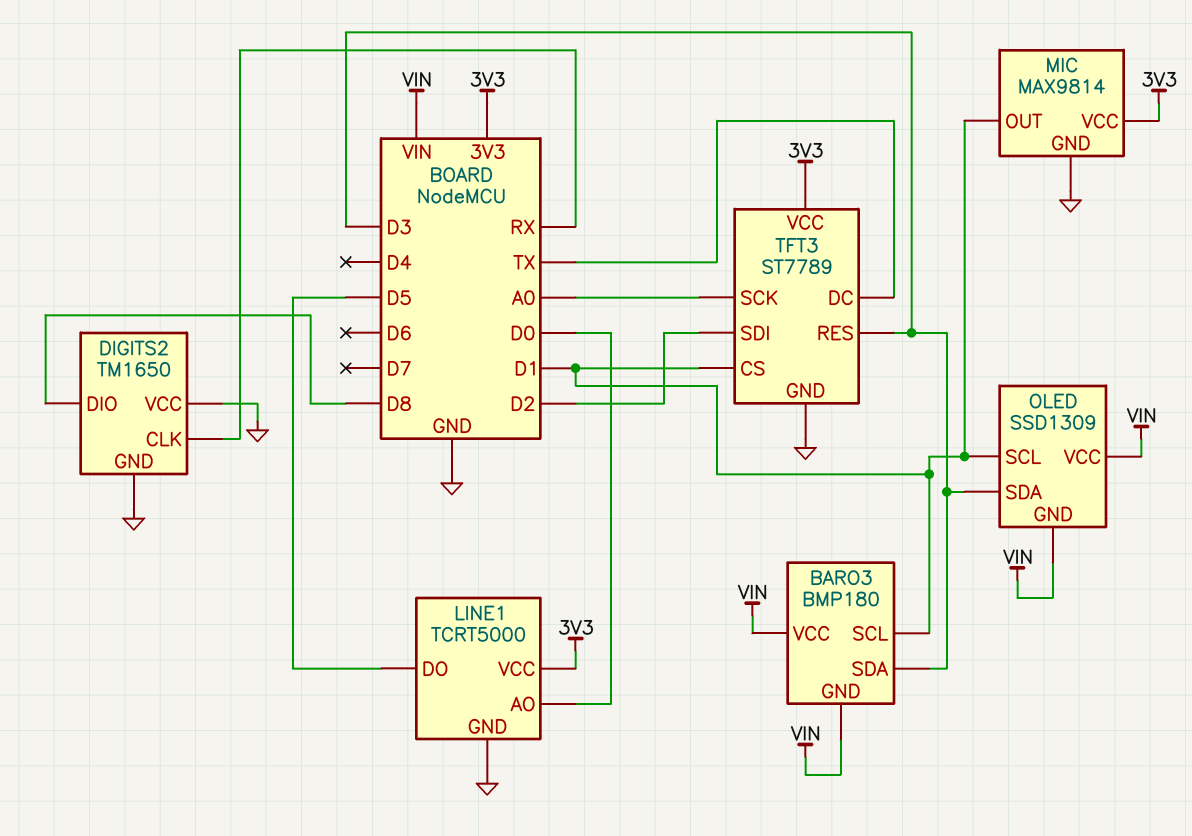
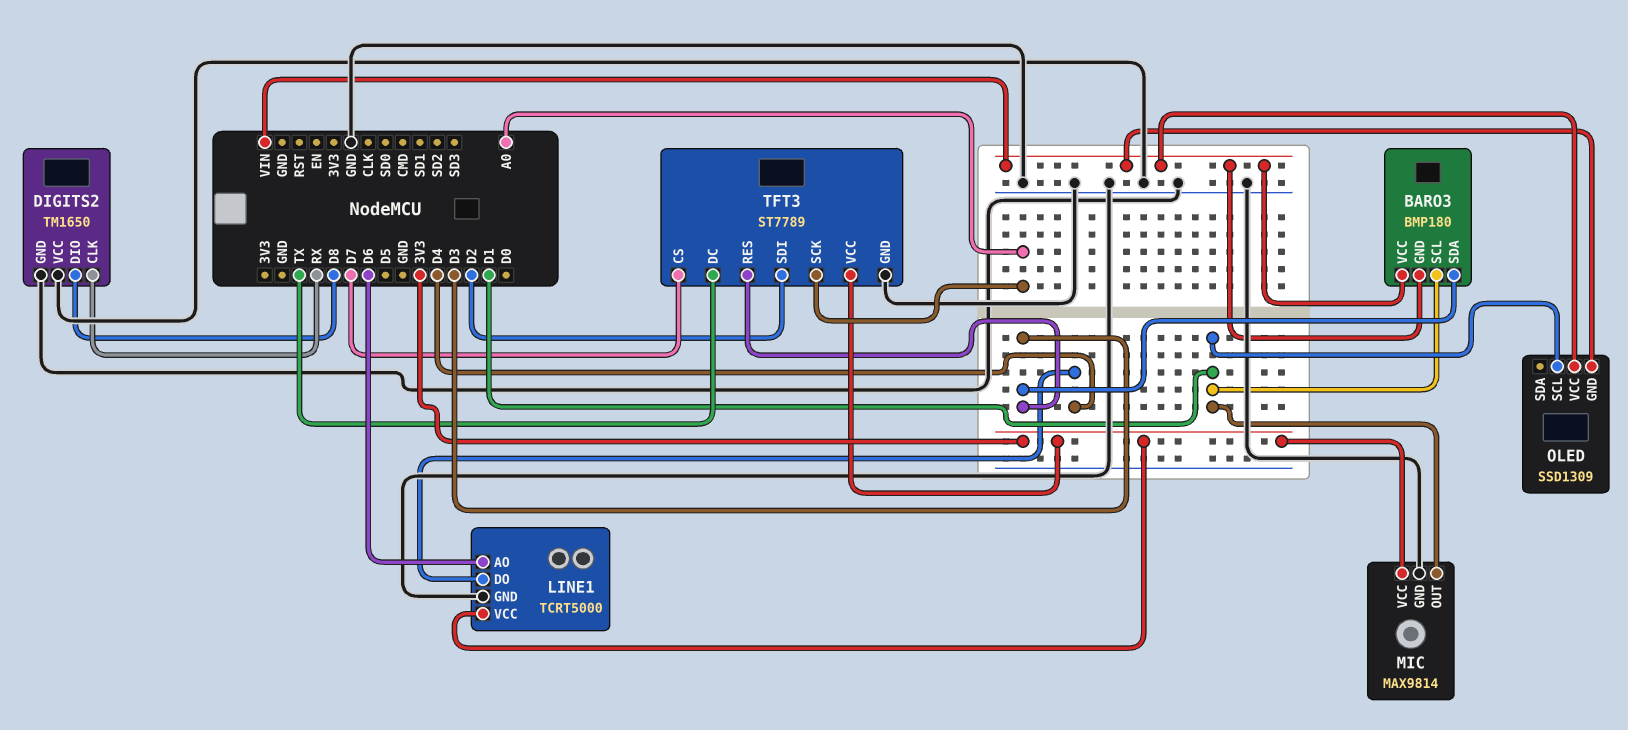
LINE1 pin AO: D0 -> D6
LINE1 pin DO: D5 -> D4
OLED pin SDA: D3 -> none
TFT3 pin CS: D1 -> D7

